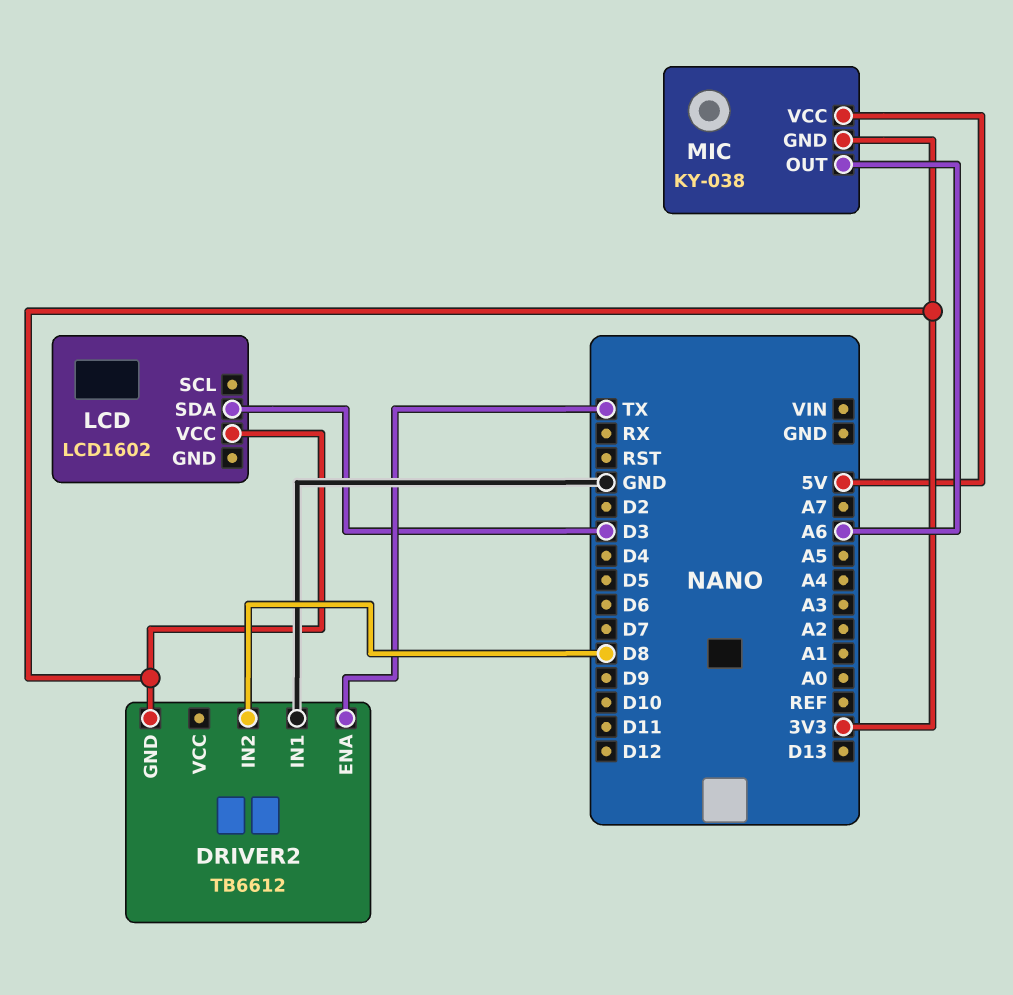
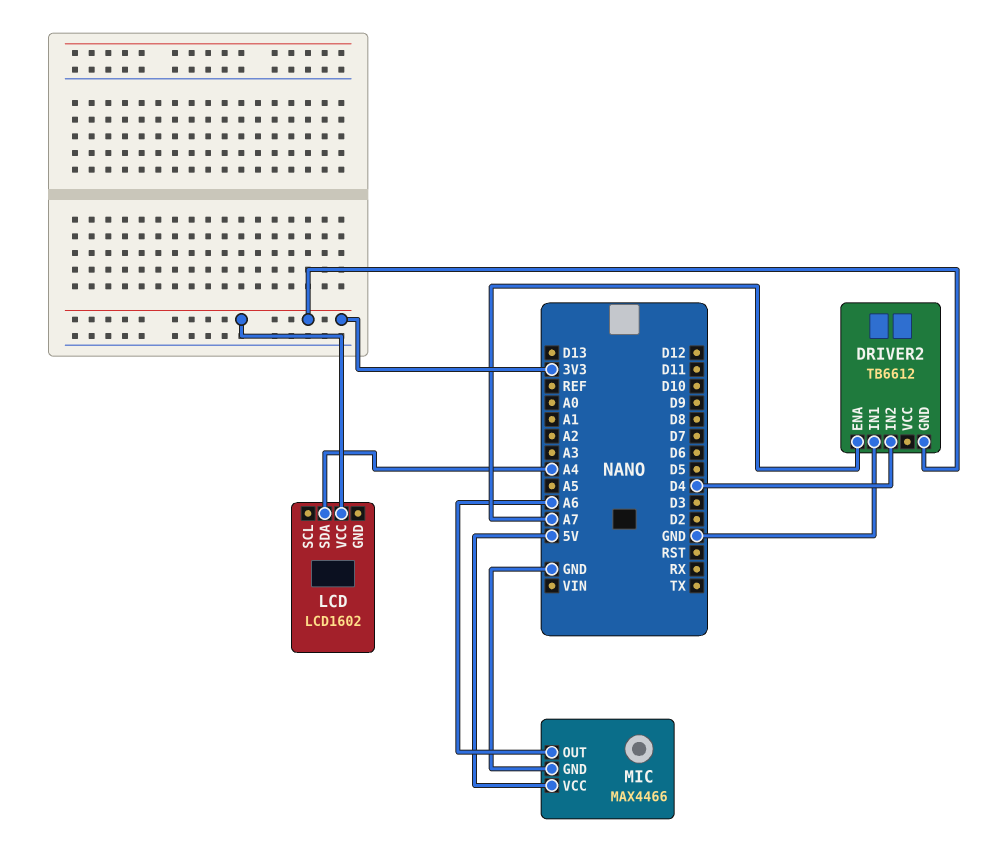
DRIVER2 pin ENA: TX -> A7
DRIVER2 pin IN2: D8 -> D4
LCD pin SDA: D3 -> A4
MIC: KY-038 -> MAX4466
MIC pin GND: 3V3 -> GND

